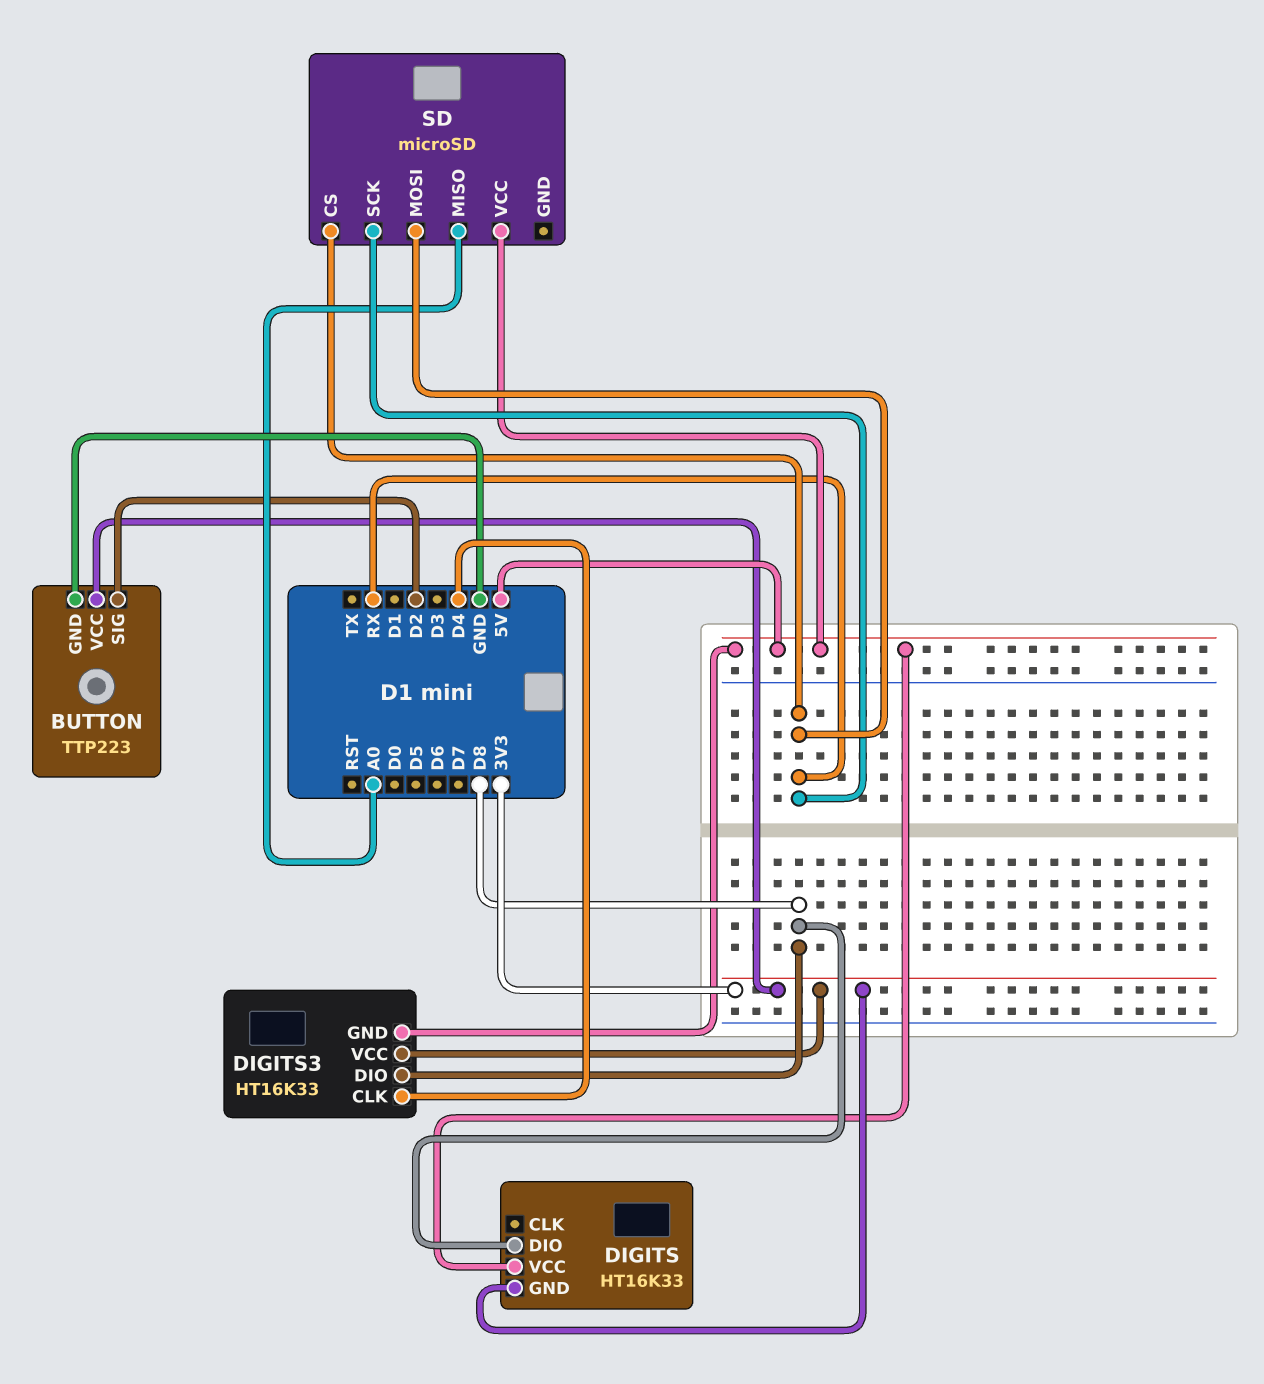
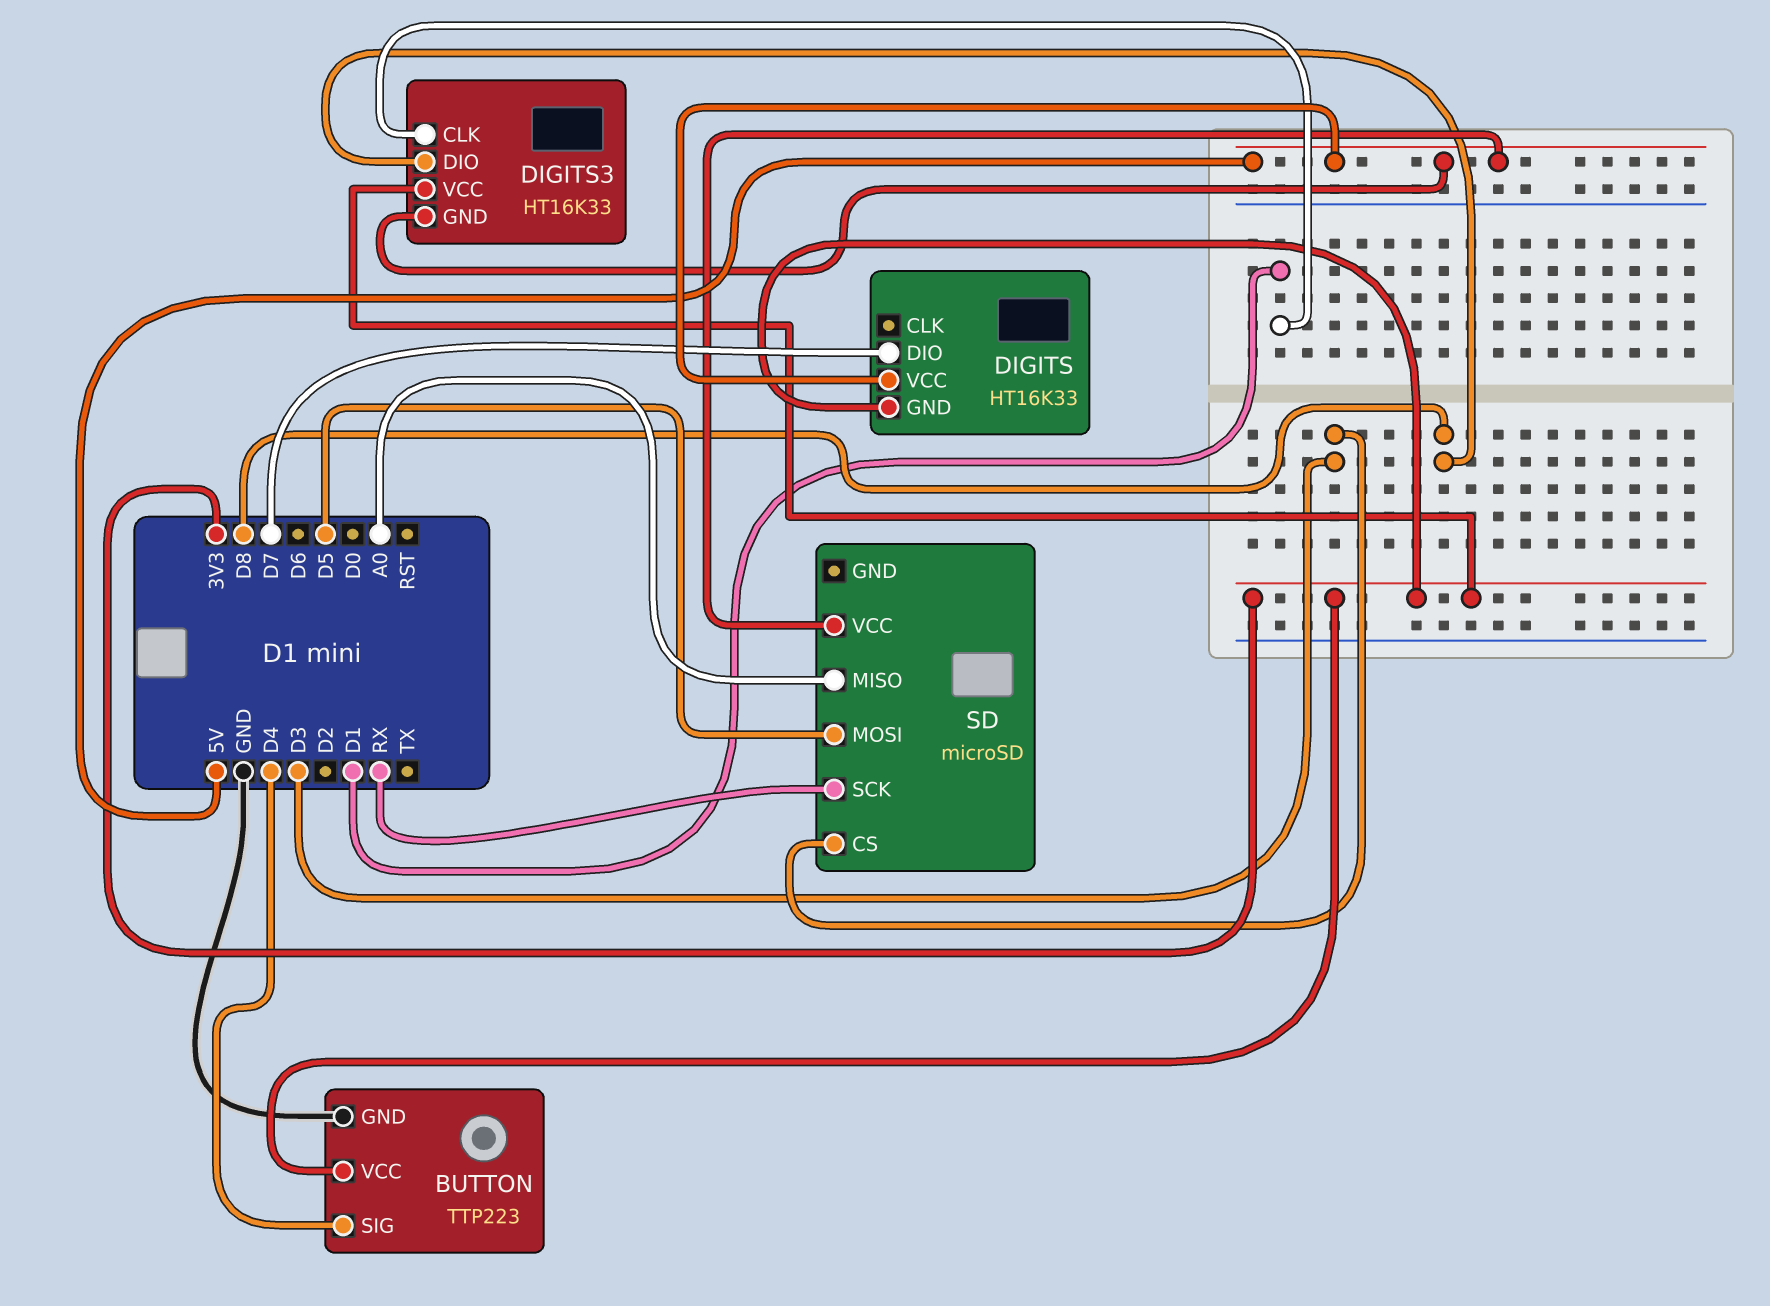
BUTTON pin SIG: D2 -> D4
DIGITS pin DIO: D8 -> D7
DIGITS3 pin CLK: D4 -> D1
SD pin CS: RX -> D3
SD pin MOSI: RX -> D5

